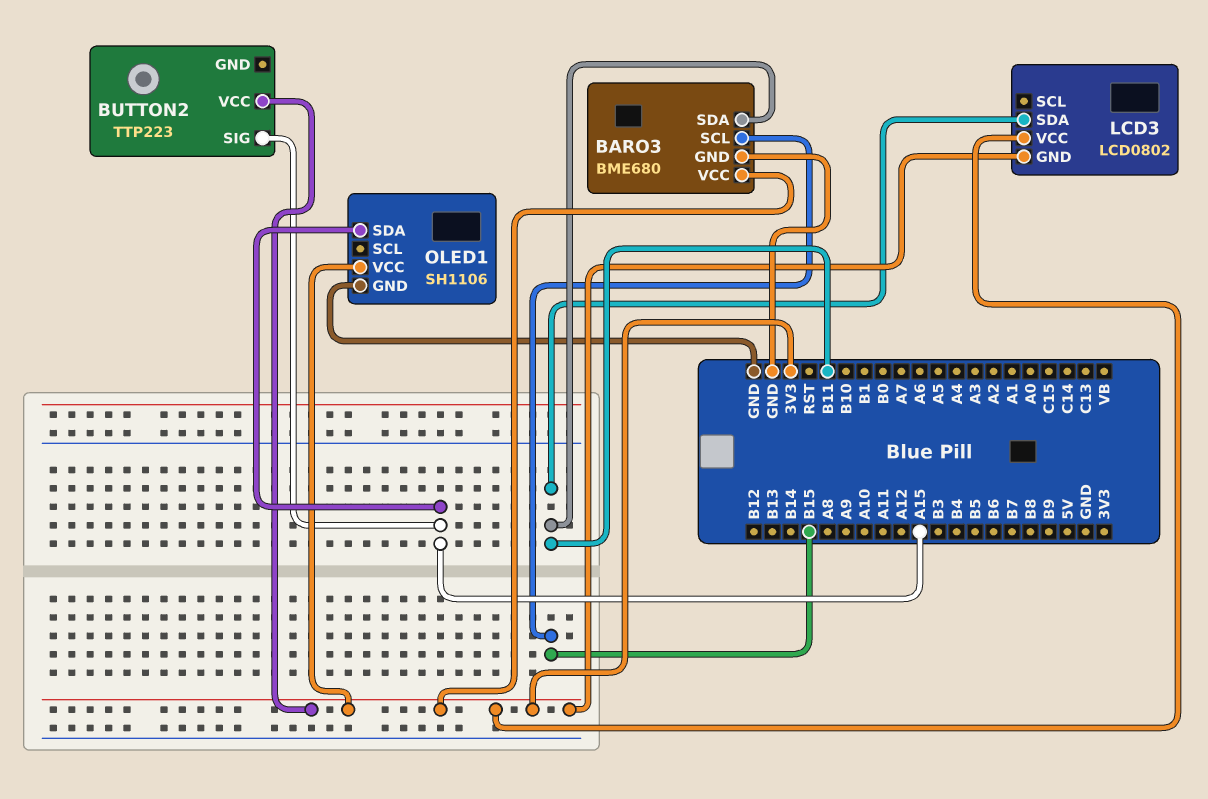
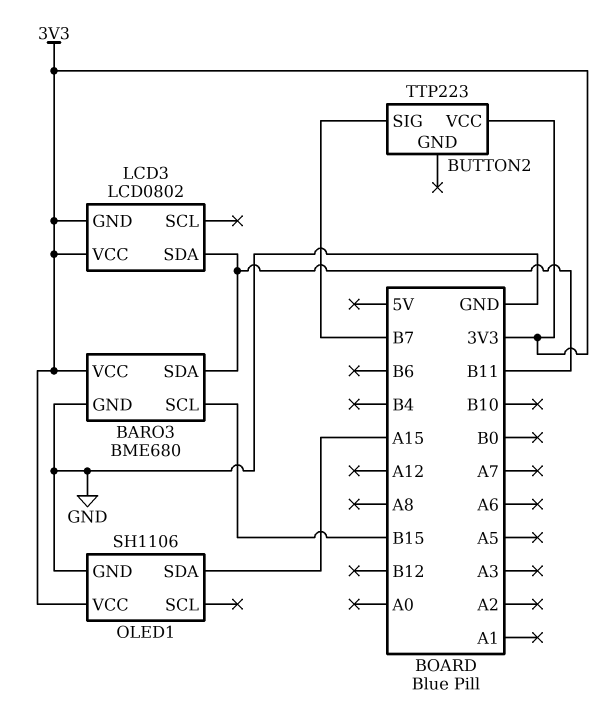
BUTTON2 pin SIG: A15 -> B7

